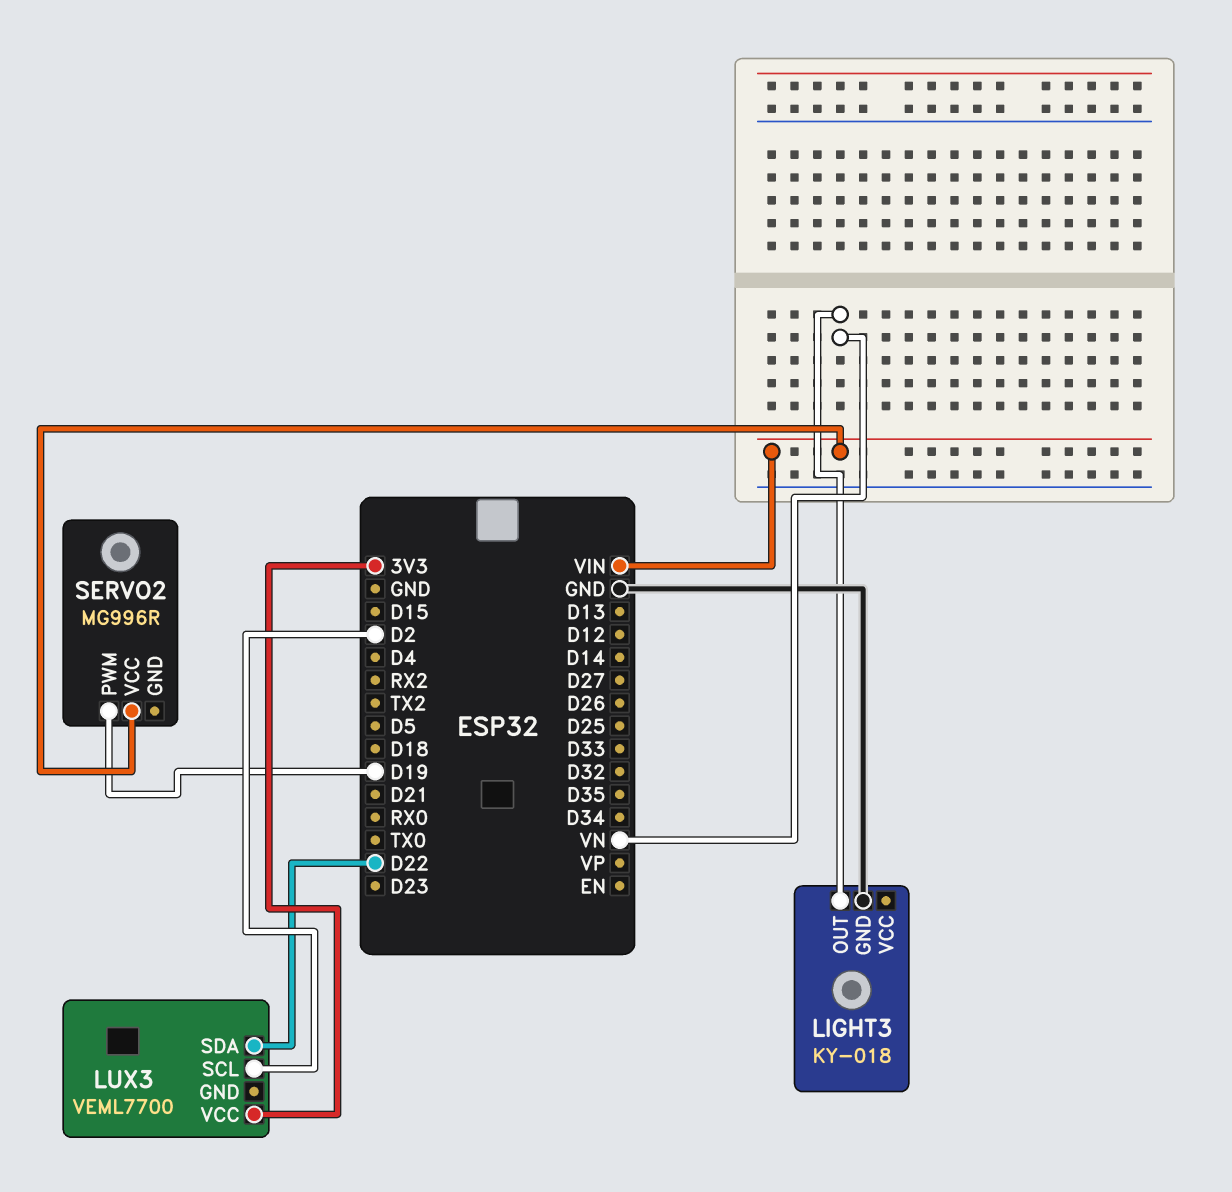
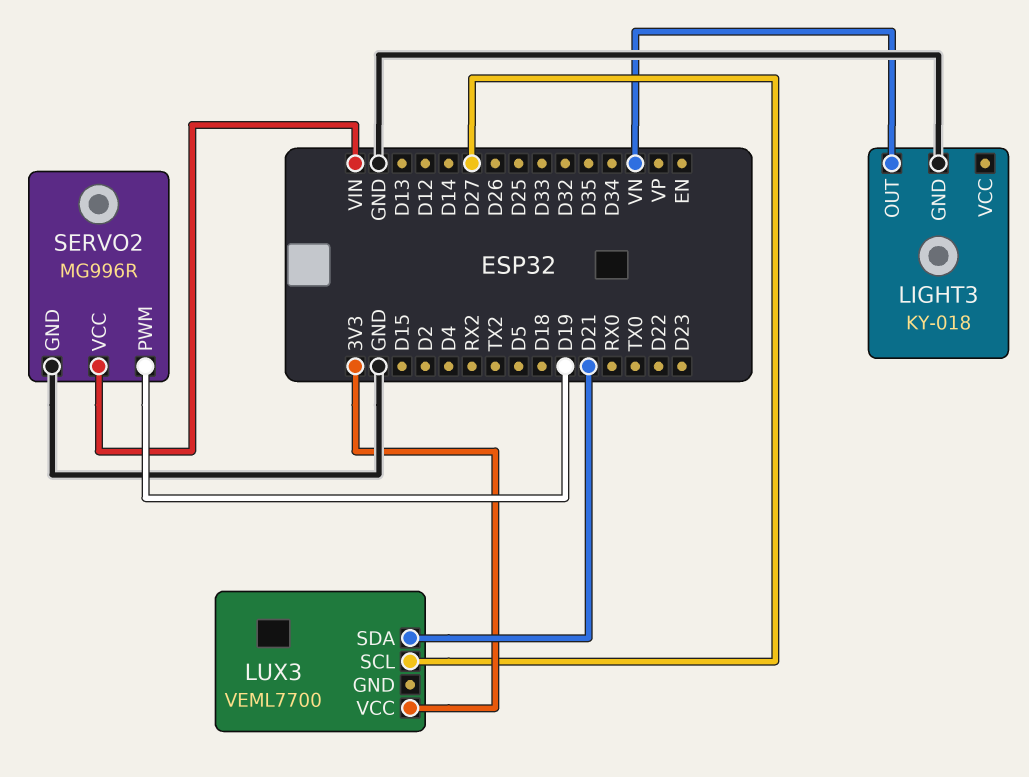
LUX3 pin SCL: D2 -> D27
LUX3 pin SDA: D22 -> D21
SERVO2 pin GND: none -> GND

